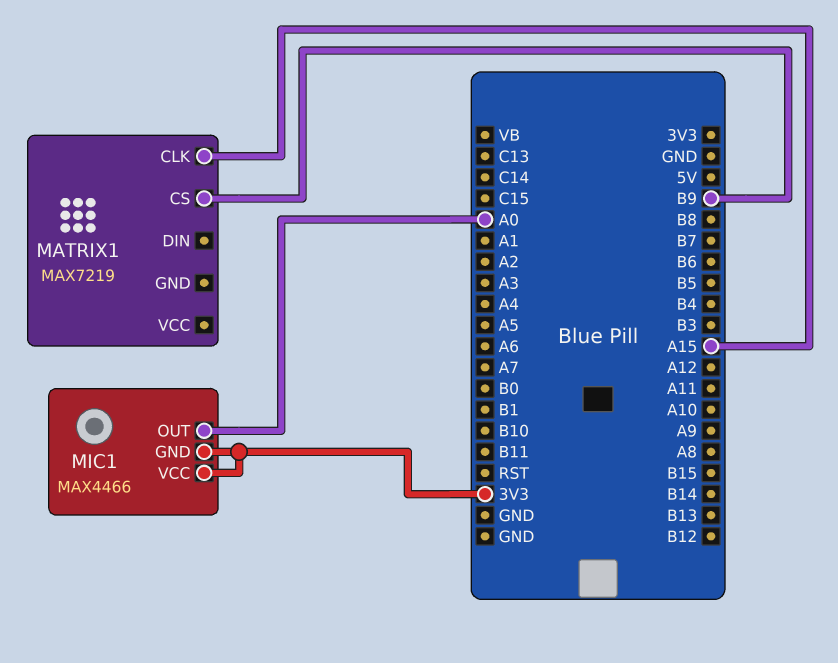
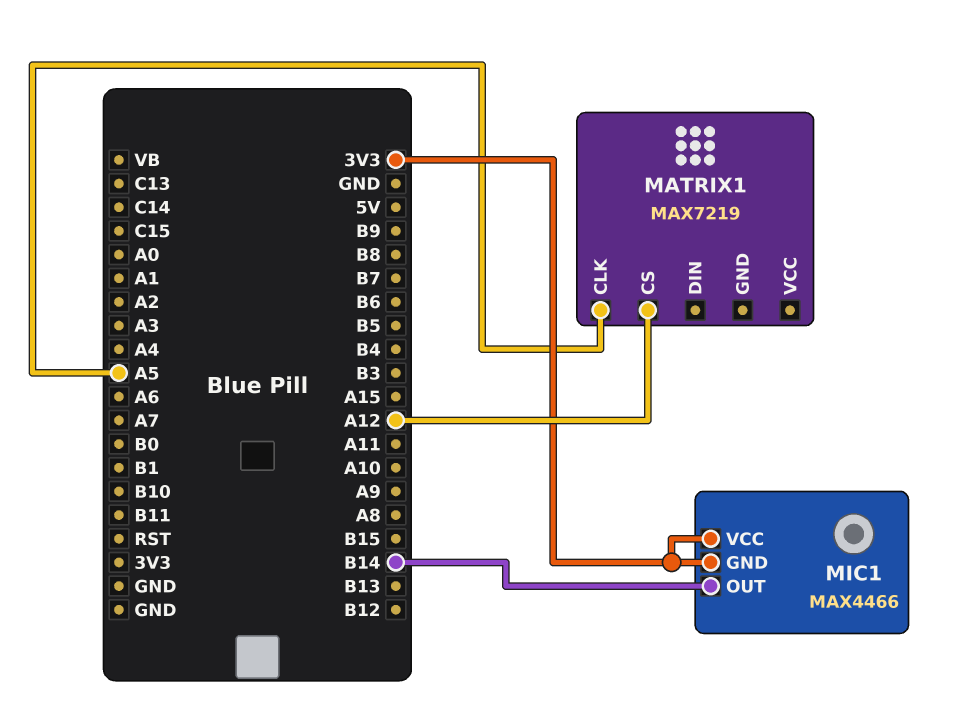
MATRIX1 pin CLK: A15 -> A5
MATRIX1 pin CS: B9 -> A12
MIC1 pin OUT: A0 -> B14

